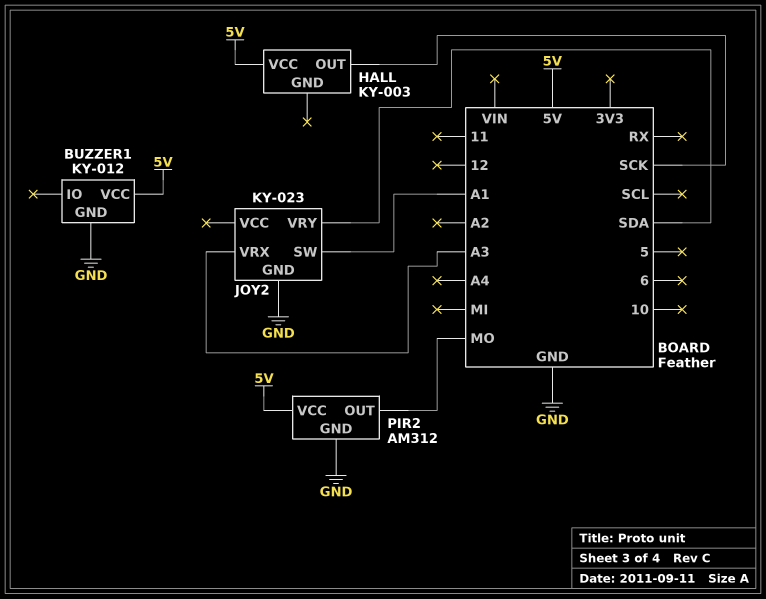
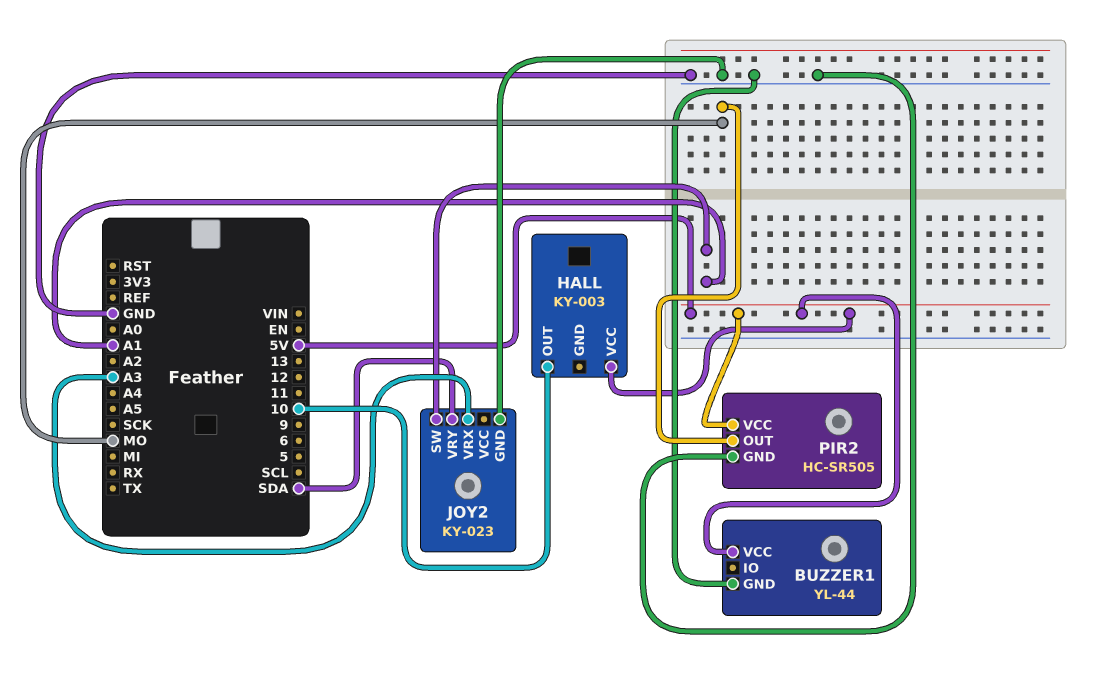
BUZZER1: KY-012 -> YL-44
HALL pin OUT: SCK -> 10
PIR2: AM312 -> HC-SR505

